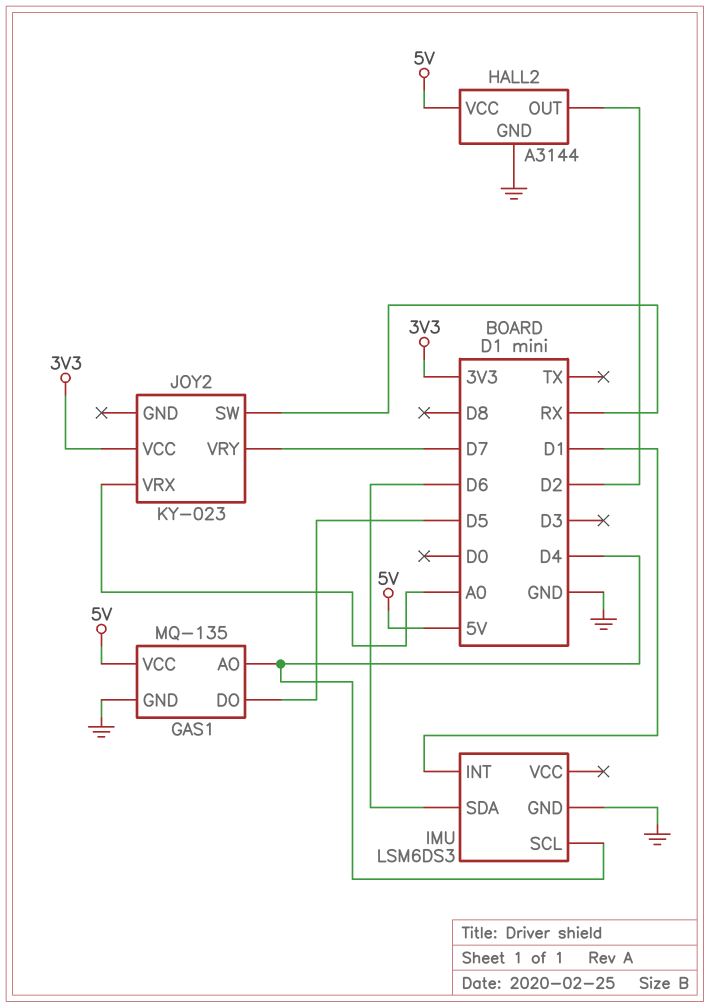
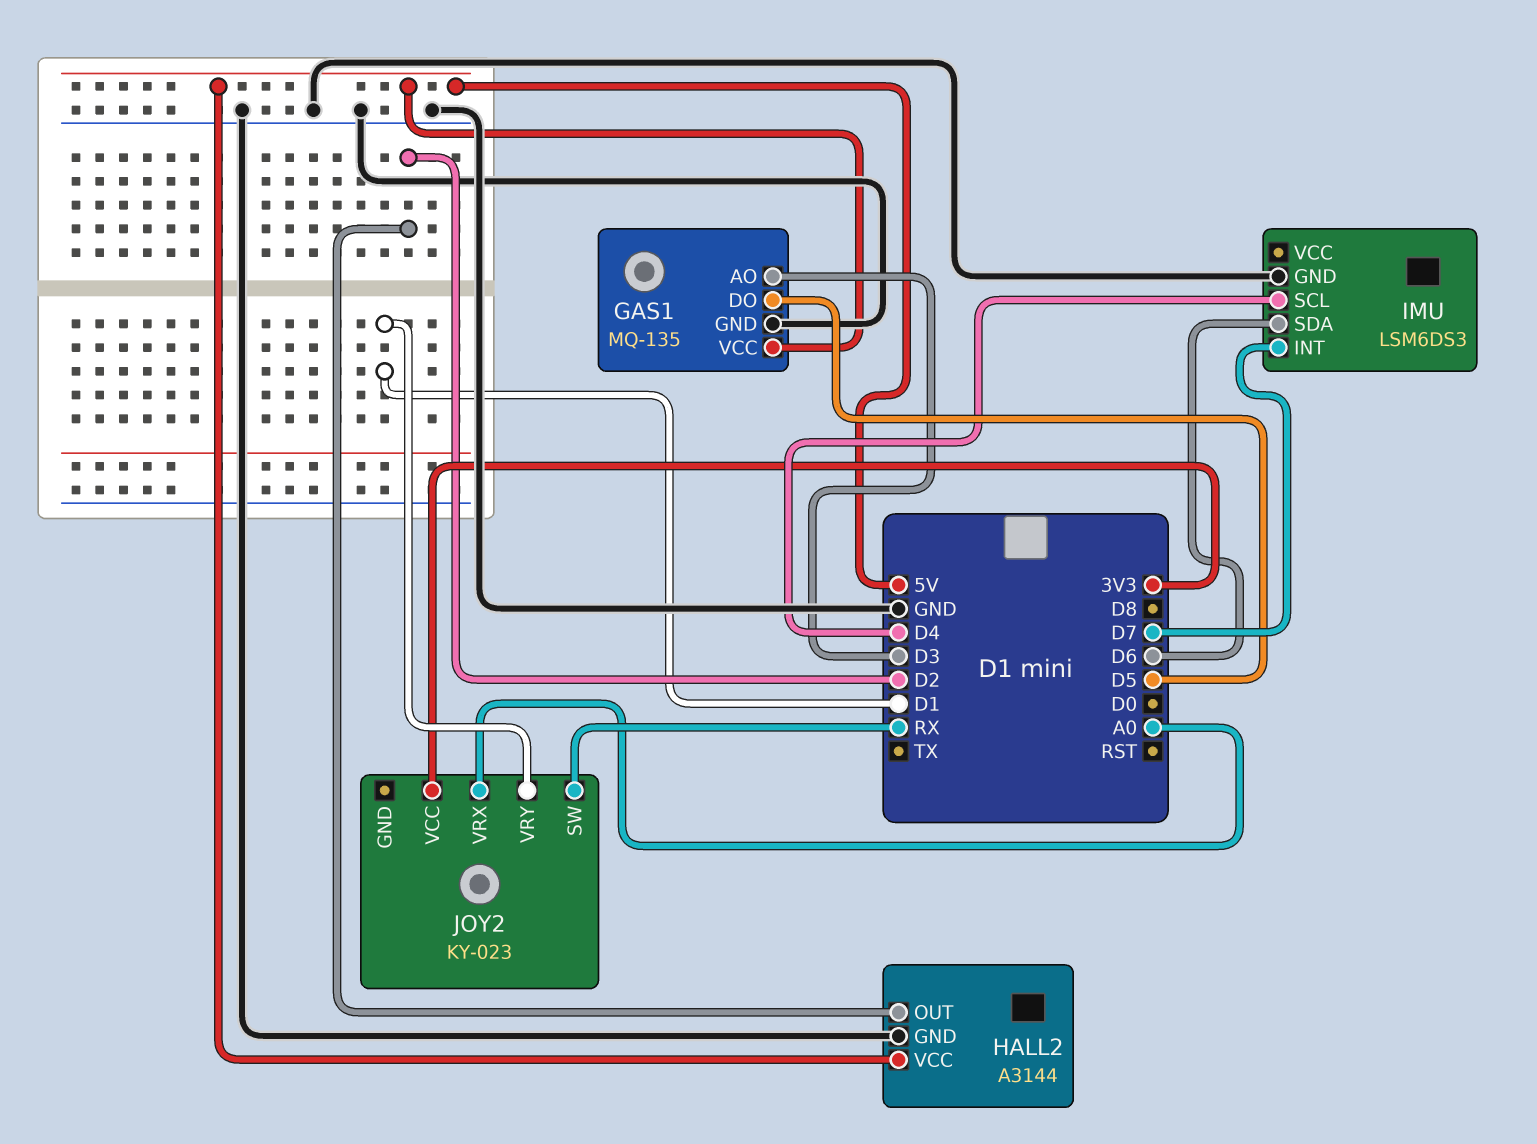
GAS1 pin AO: D4 -> D3
IMU pin INT: D1 -> D7
JOY2 pin VRY: D7 -> D1

